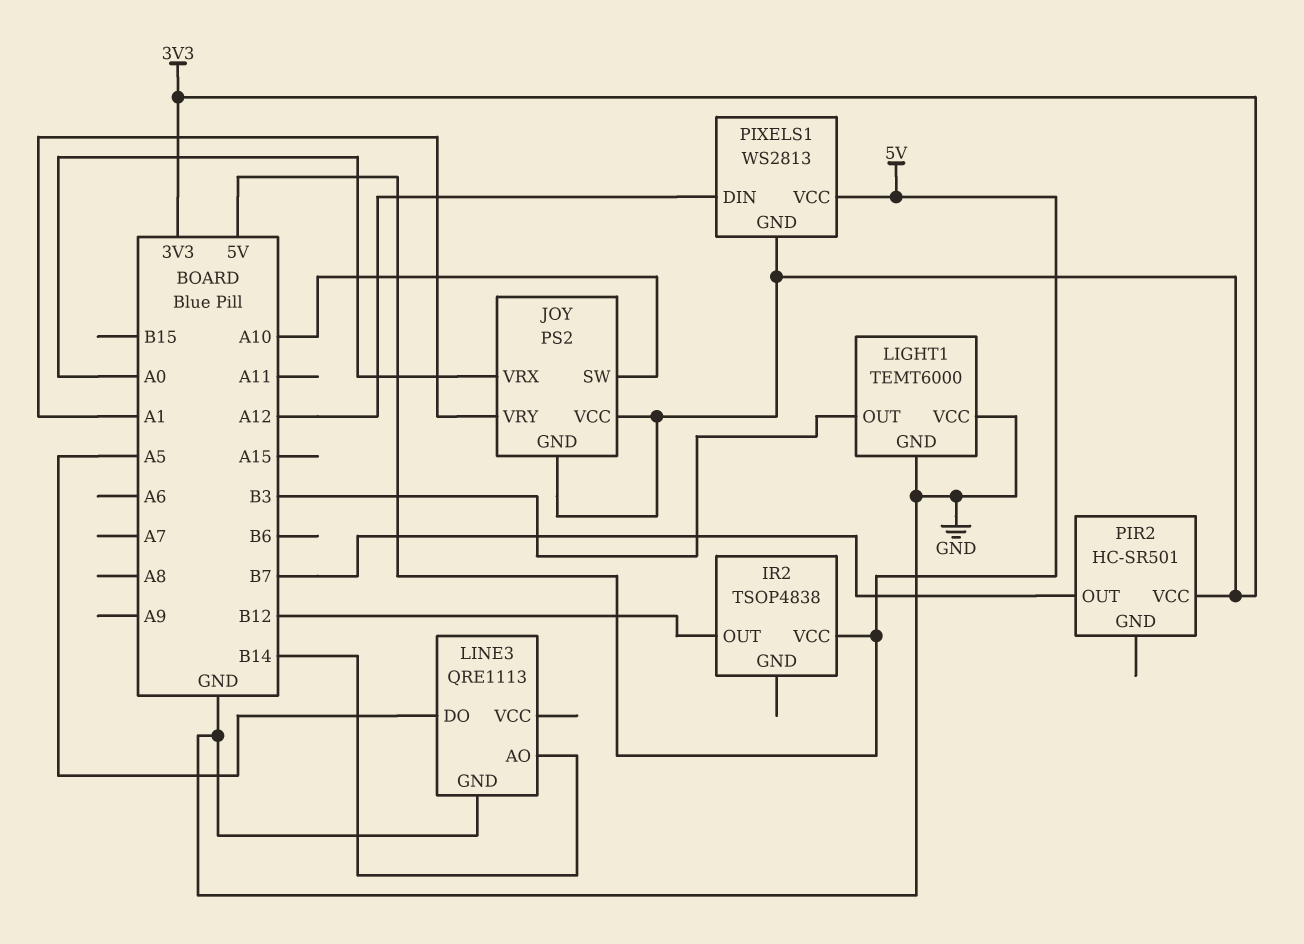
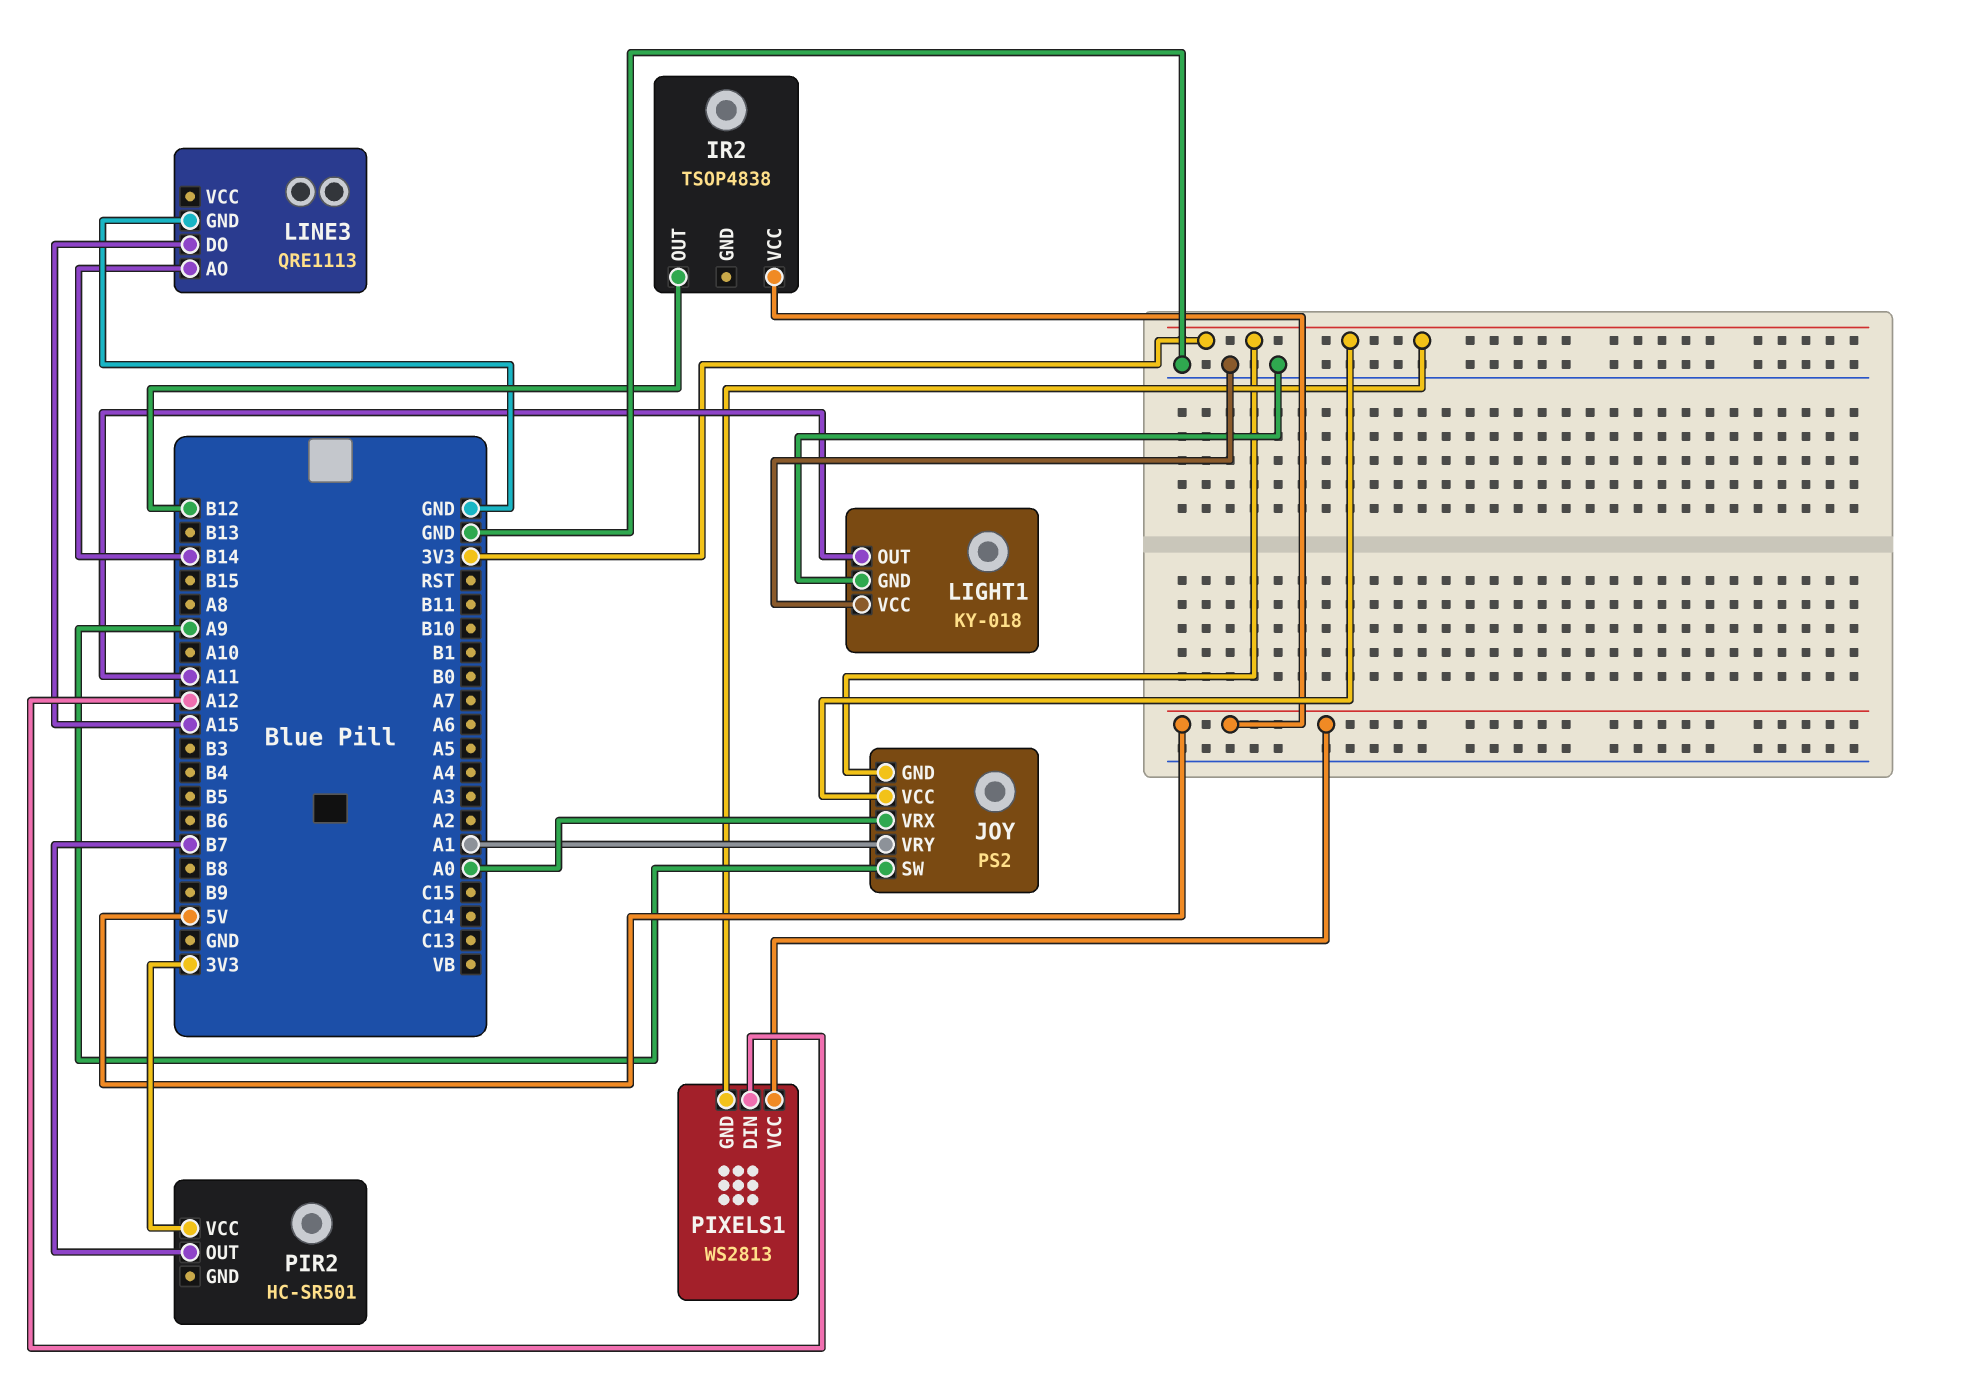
JOY pin SW: A10 -> A9
LIGHT1: TEMT6000 -> KY-018
LIGHT1 pin OUT: B3 -> A11
LINE3 pin DO: A5 -> A15

